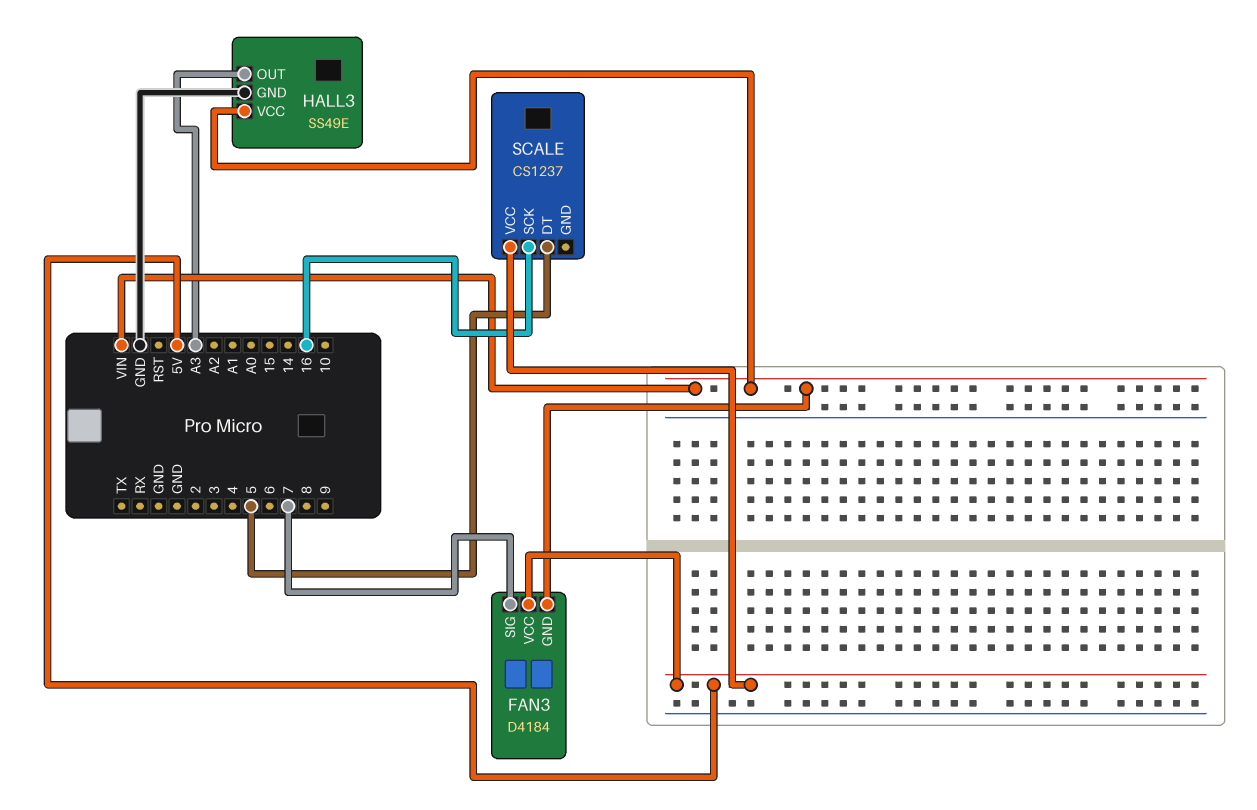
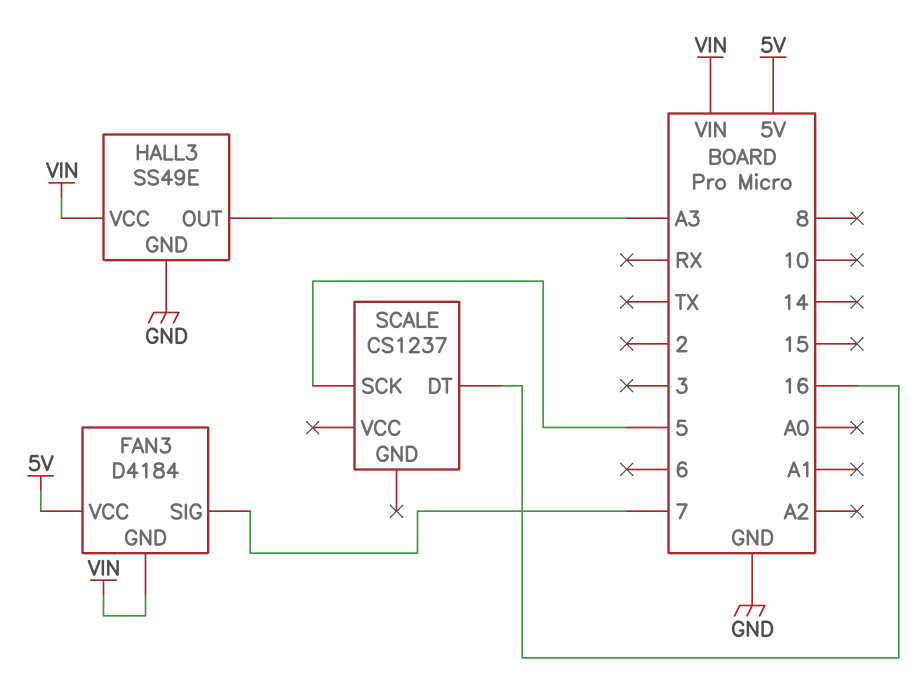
SCALE pin DT: 5 -> 16
SCALE pin SCK: 16 -> 5
SCALE pin VCC: 5V -> none

